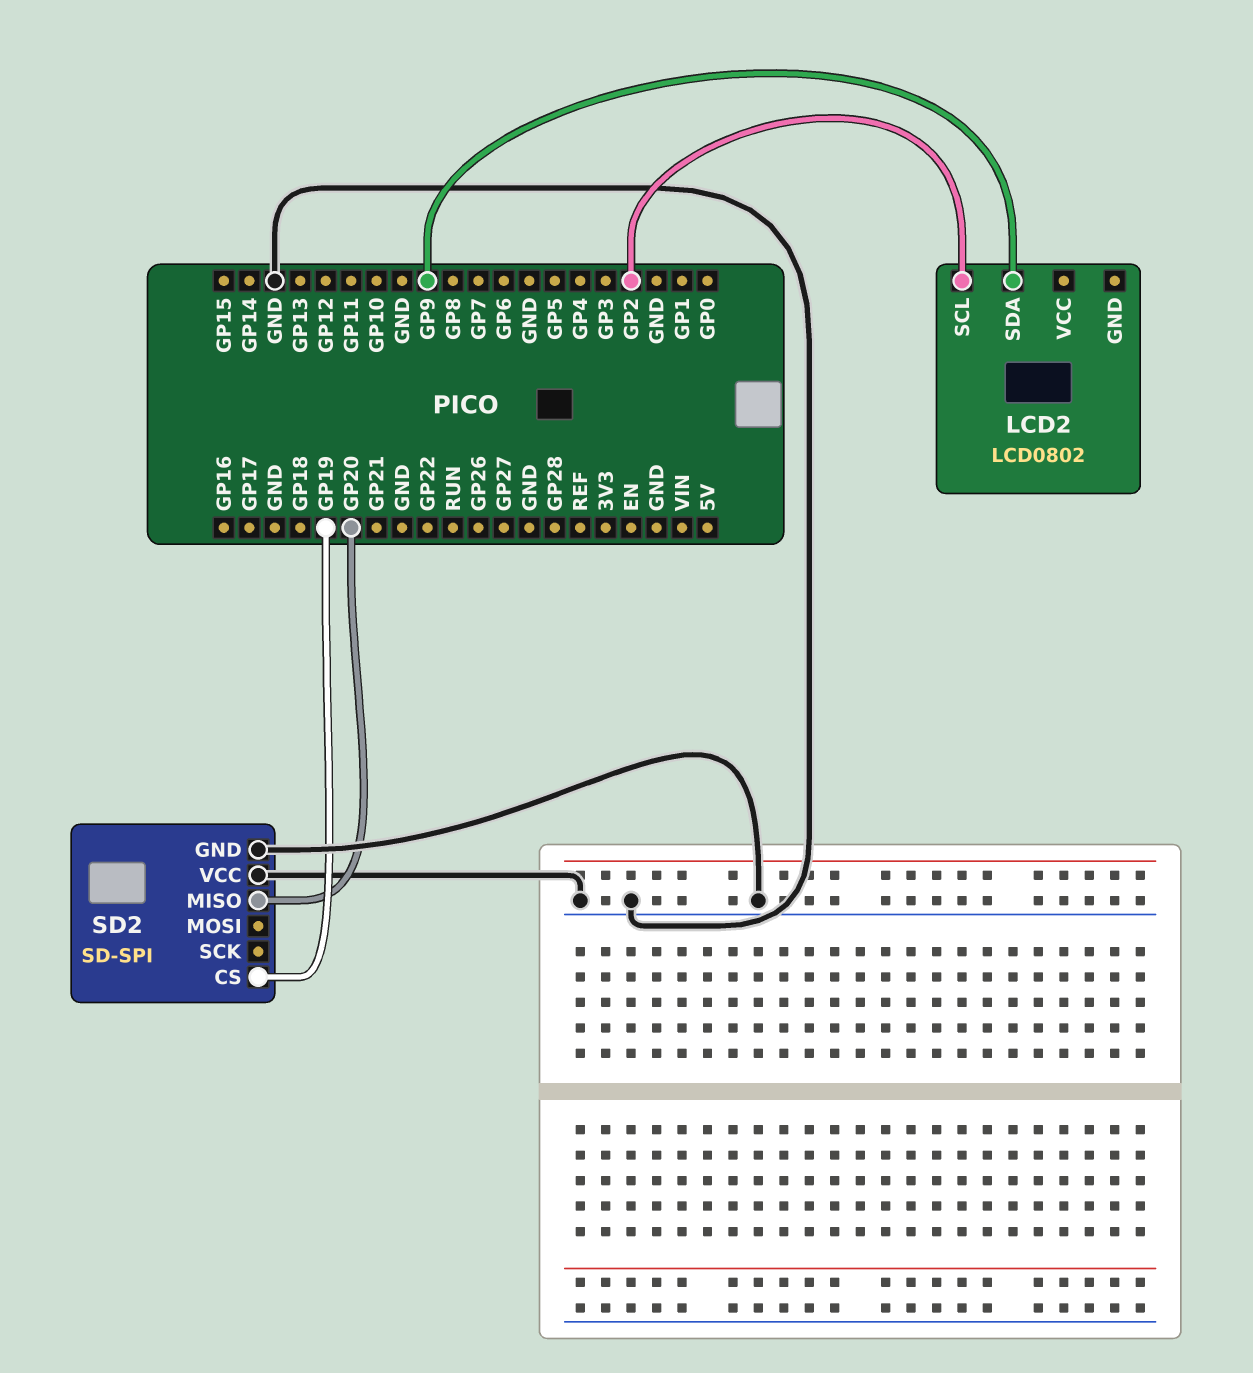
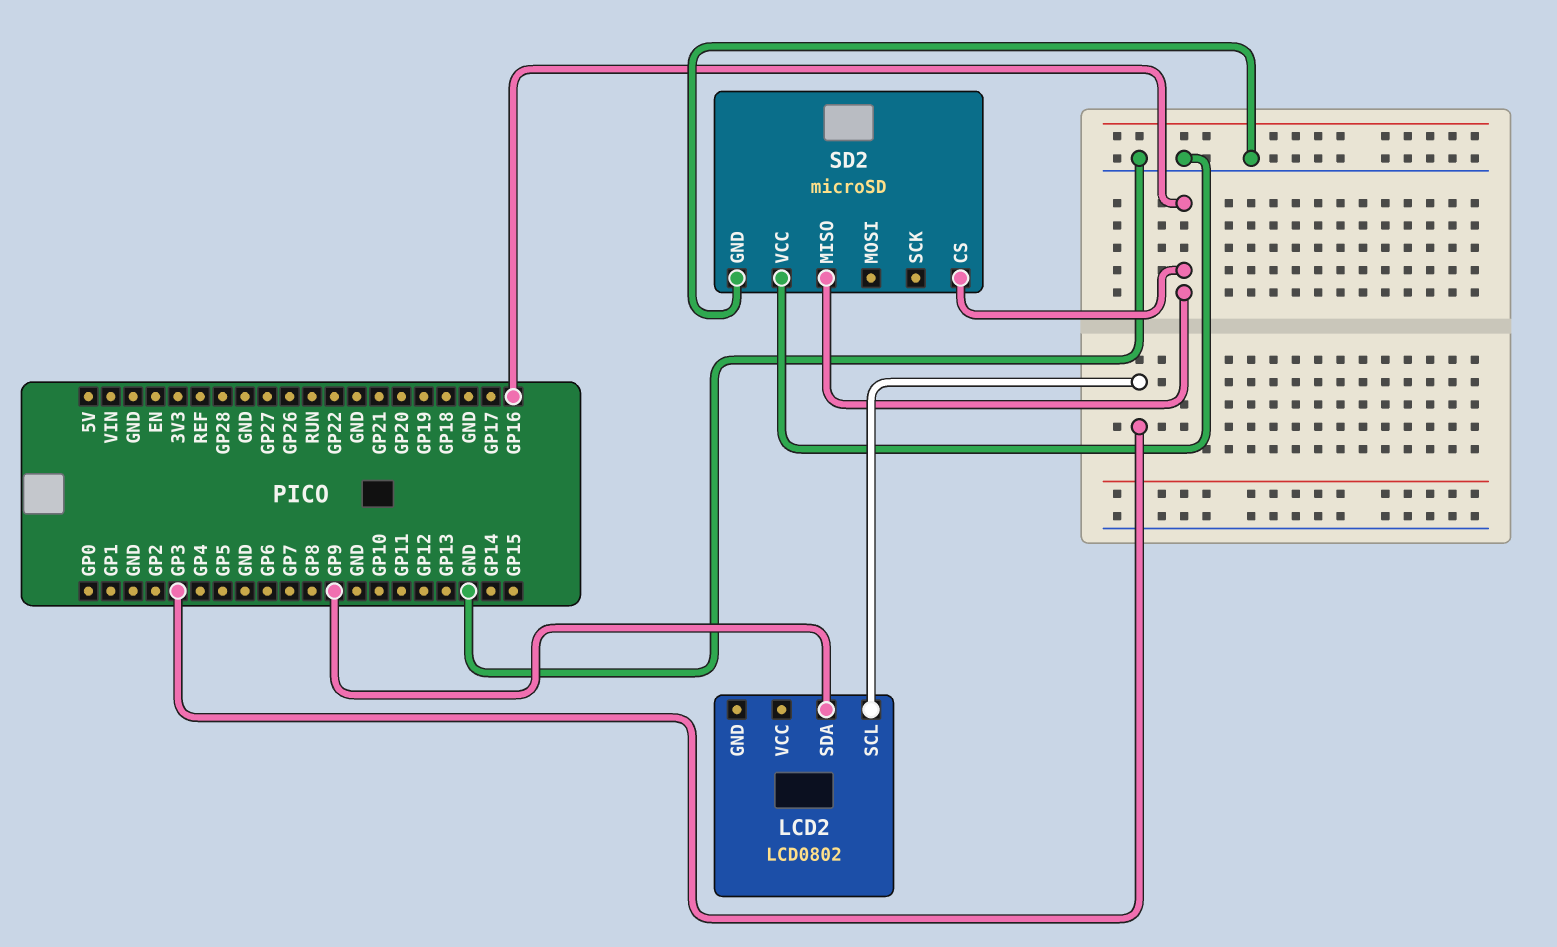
LCD2 pin SCL: GP2 -> GP3
SD2: SD-SPI -> microSD
SD2 pin CS: GP19 -> GP16
SD2 pin MISO: GP20 -> GP16

